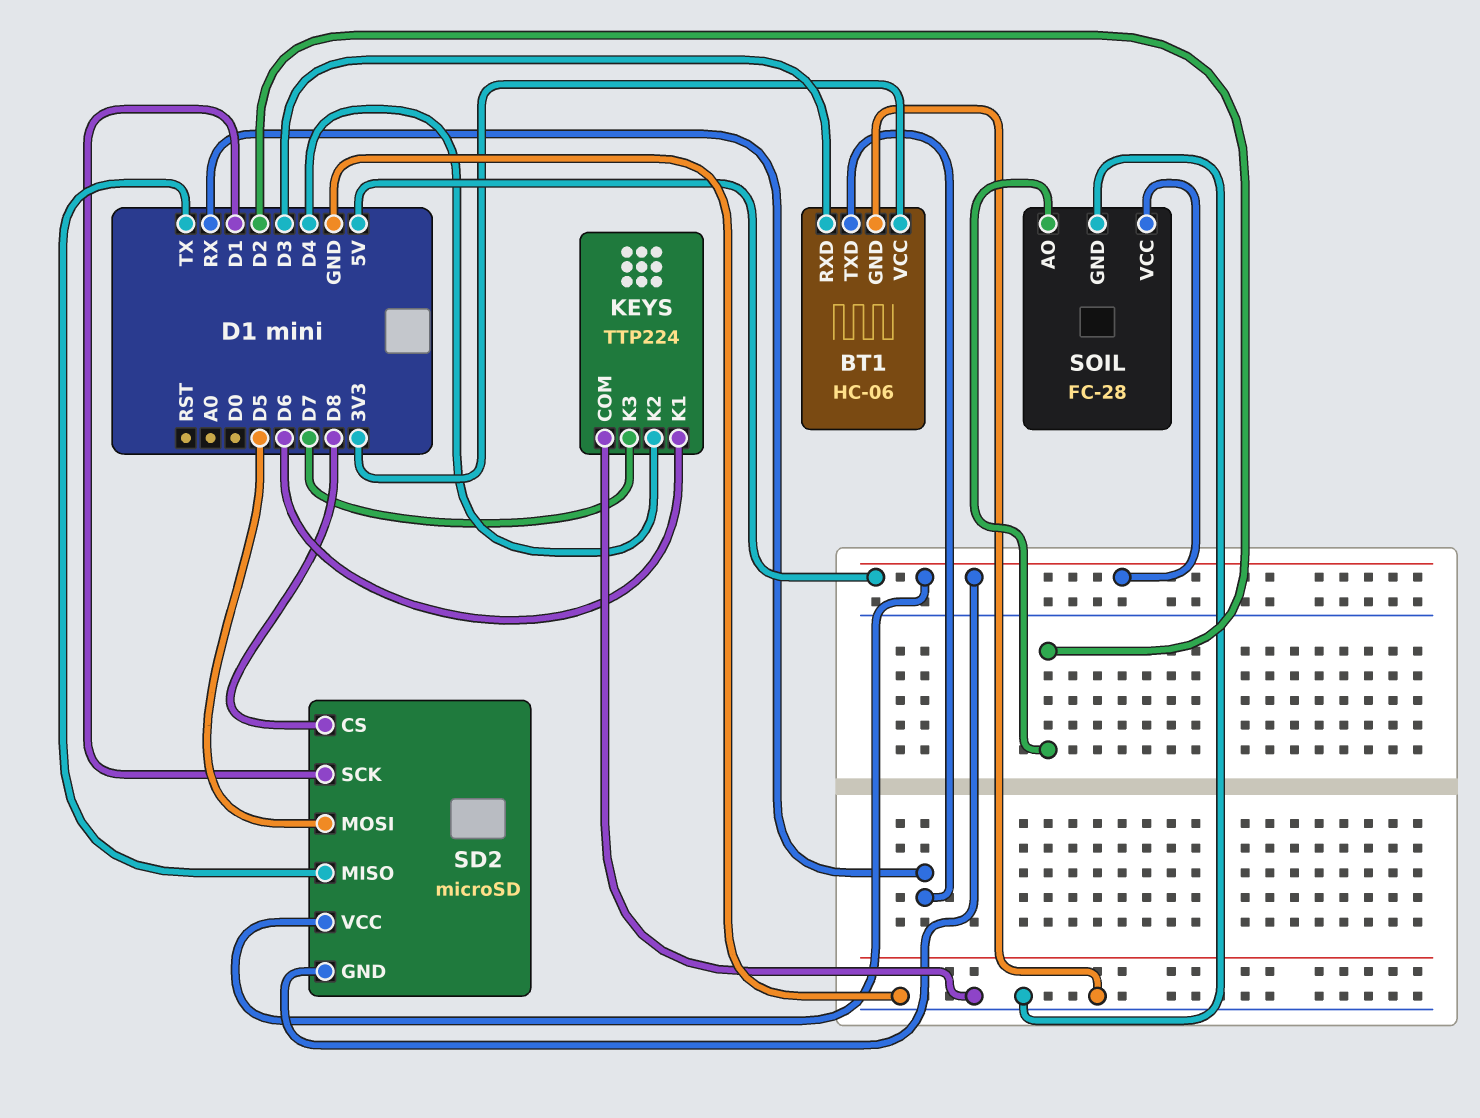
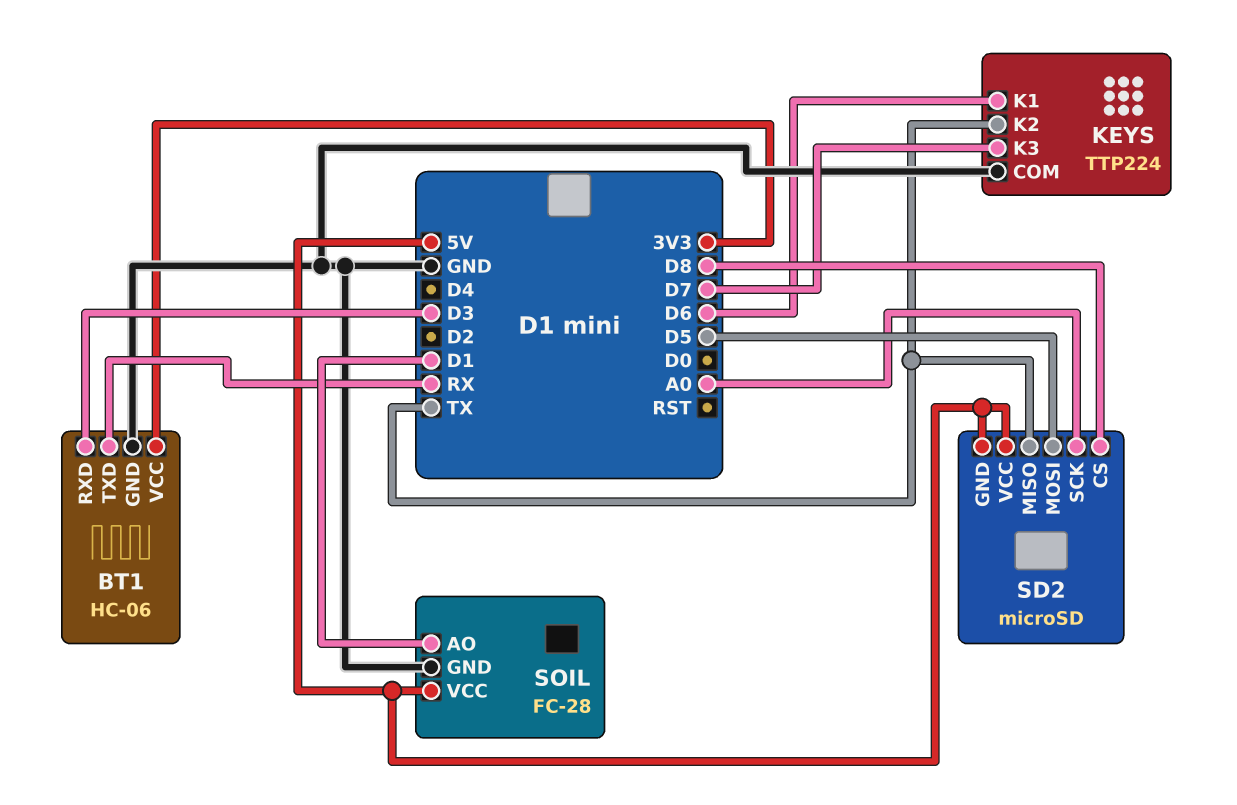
KEYS pin K2: D4 -> TX
SD2 pin SCK: D1 -> A0
SOIL pin AO: D2 -> D1

